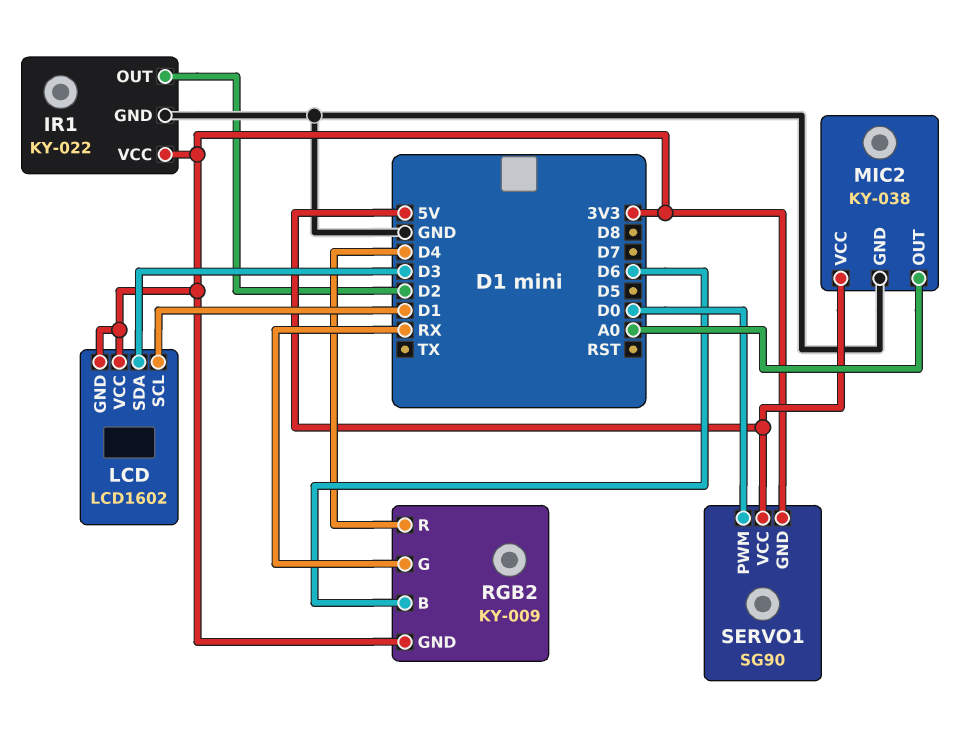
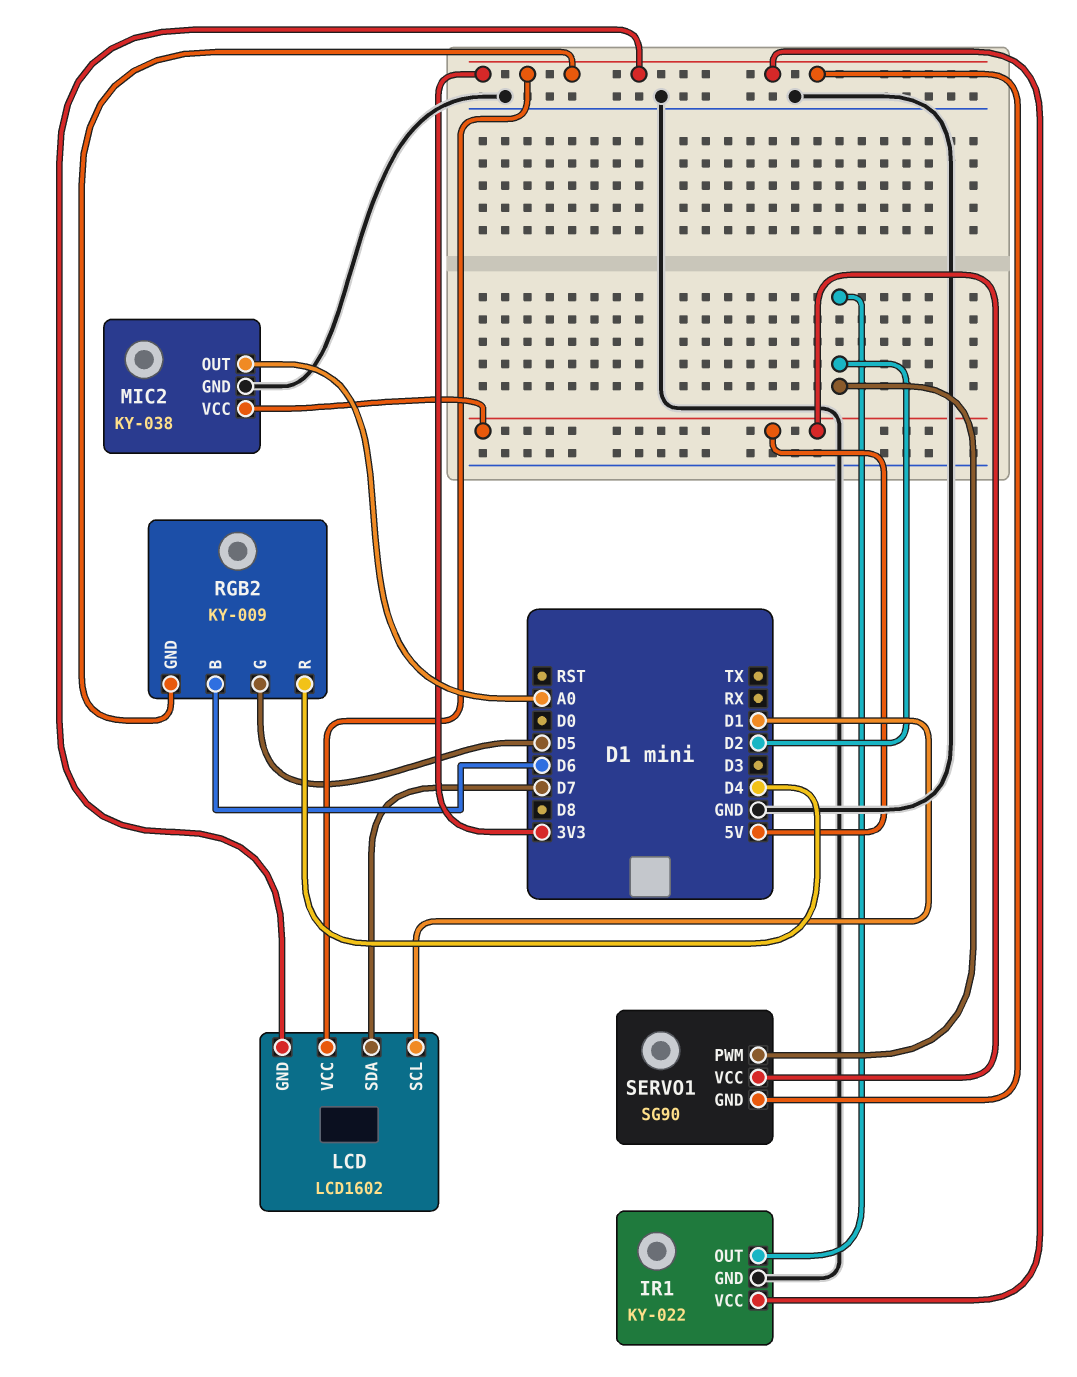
LCD pin SDA: D3 -> D7
RGB2 pin G: RX -> D5
SERVO1 pin PWM: D0 -> D2

